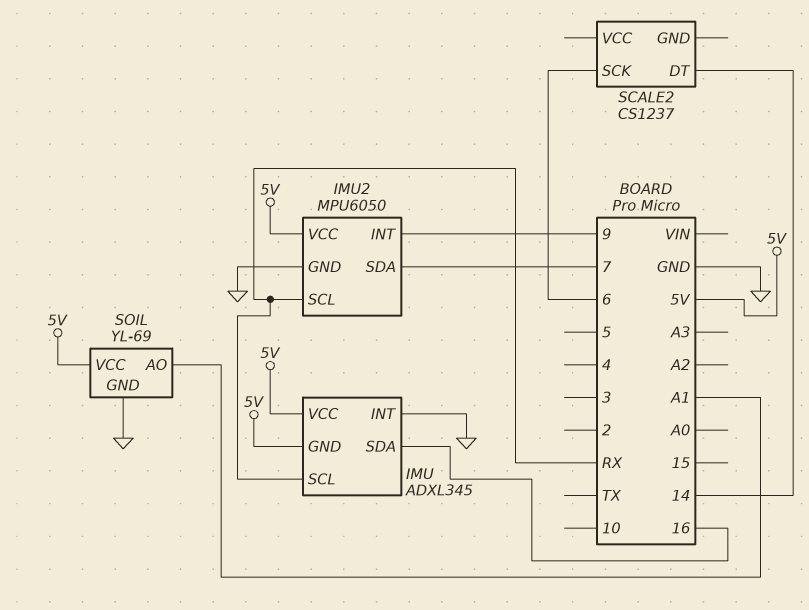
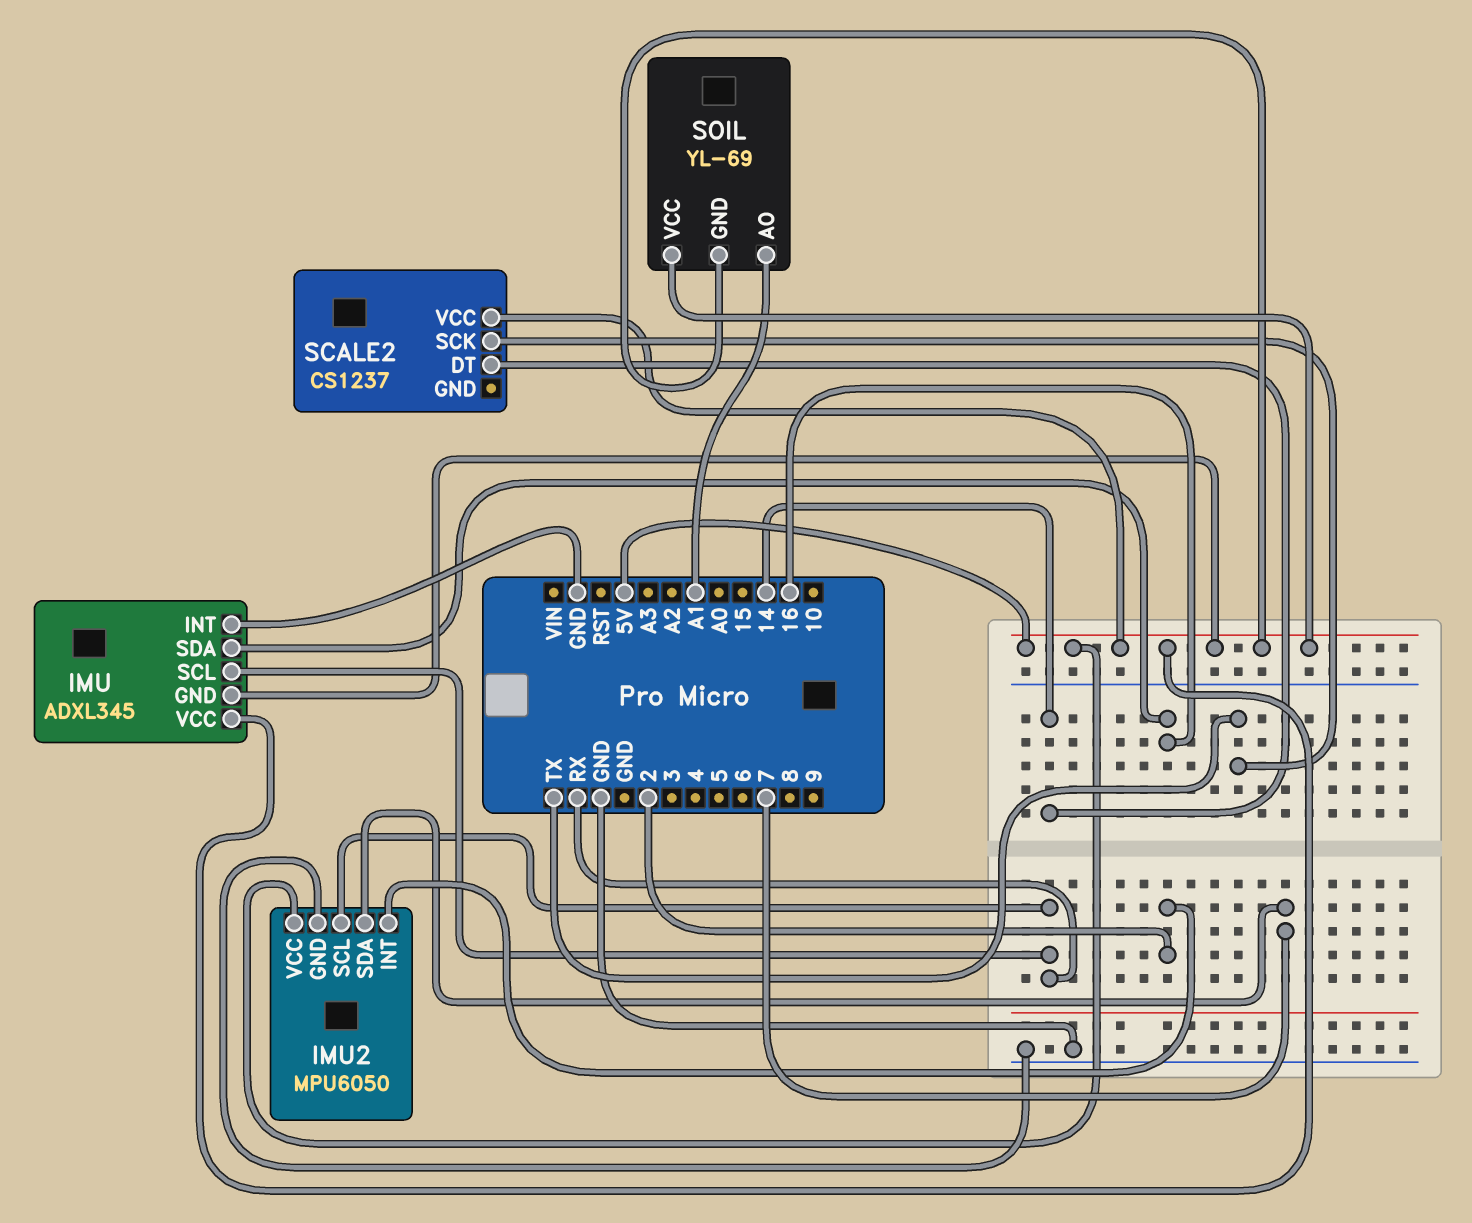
IMU2 pin INT: 9 -> 2
SCALE2 pin SCK: 6 -> TX
SCALE2 pin VCC: none -> 5V
SOIL pin GND: GND -> 5V

